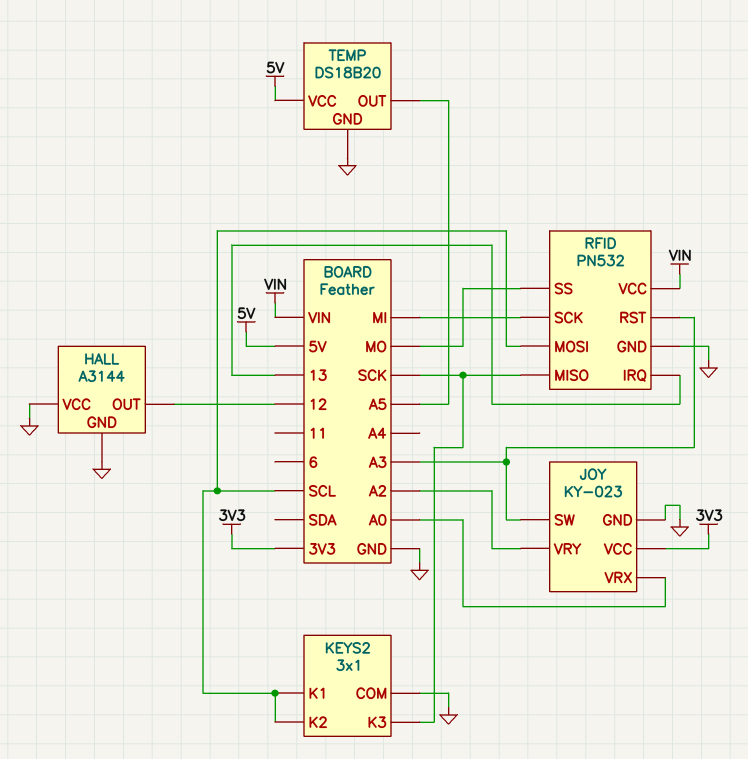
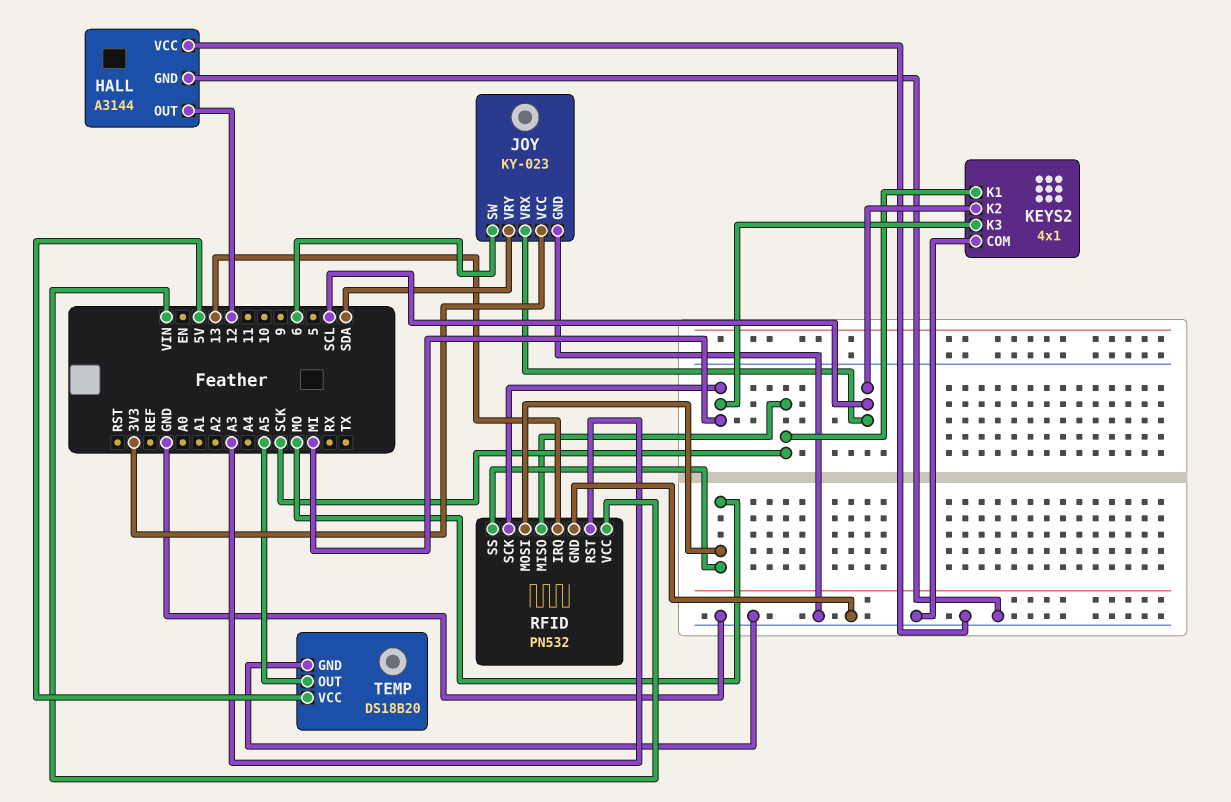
JOY pin SW: A3 -> 6
JOY pin VRX: A0 -> SCL
JOY pin VRY: A2 -> SDA
KEYS2: 3x1 -> 4x1
KEYS2 pin K1: SCL -> SCK
KEYS2 pin K3: SCK -> MI
RFID pin MOSI: SCL -> MO

